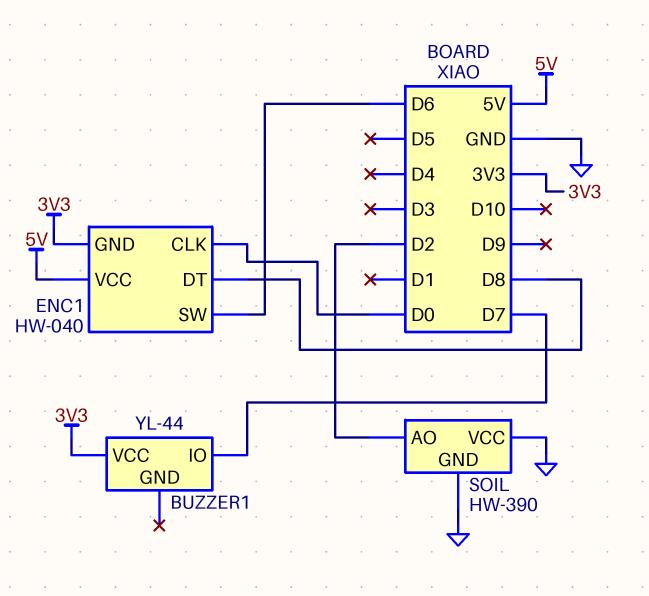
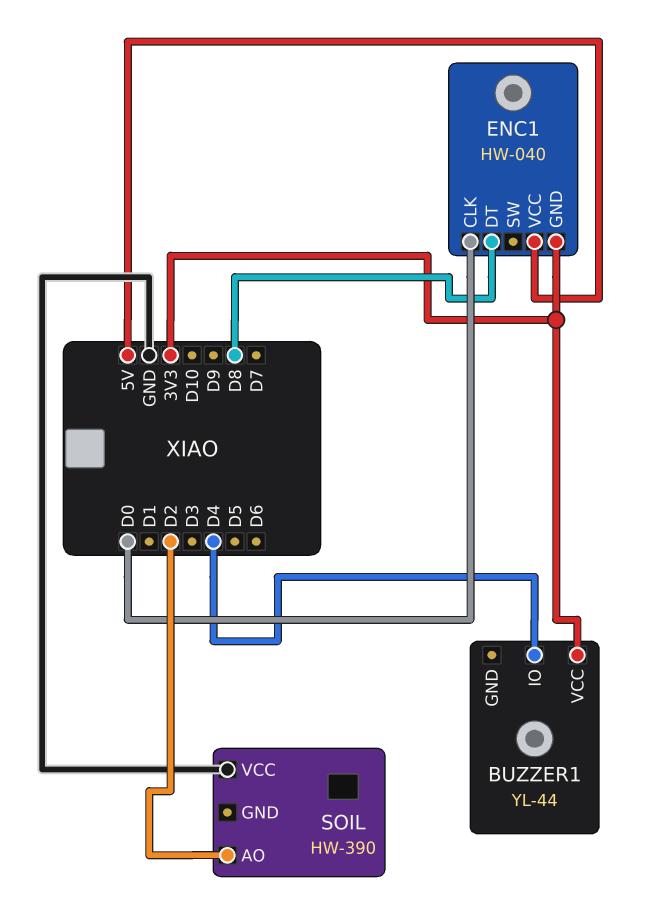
BUZZER1 pin IO: D7 -> D4
ENC1 pin SW: D6 -> none
SOIL pin GND: GND -> none

